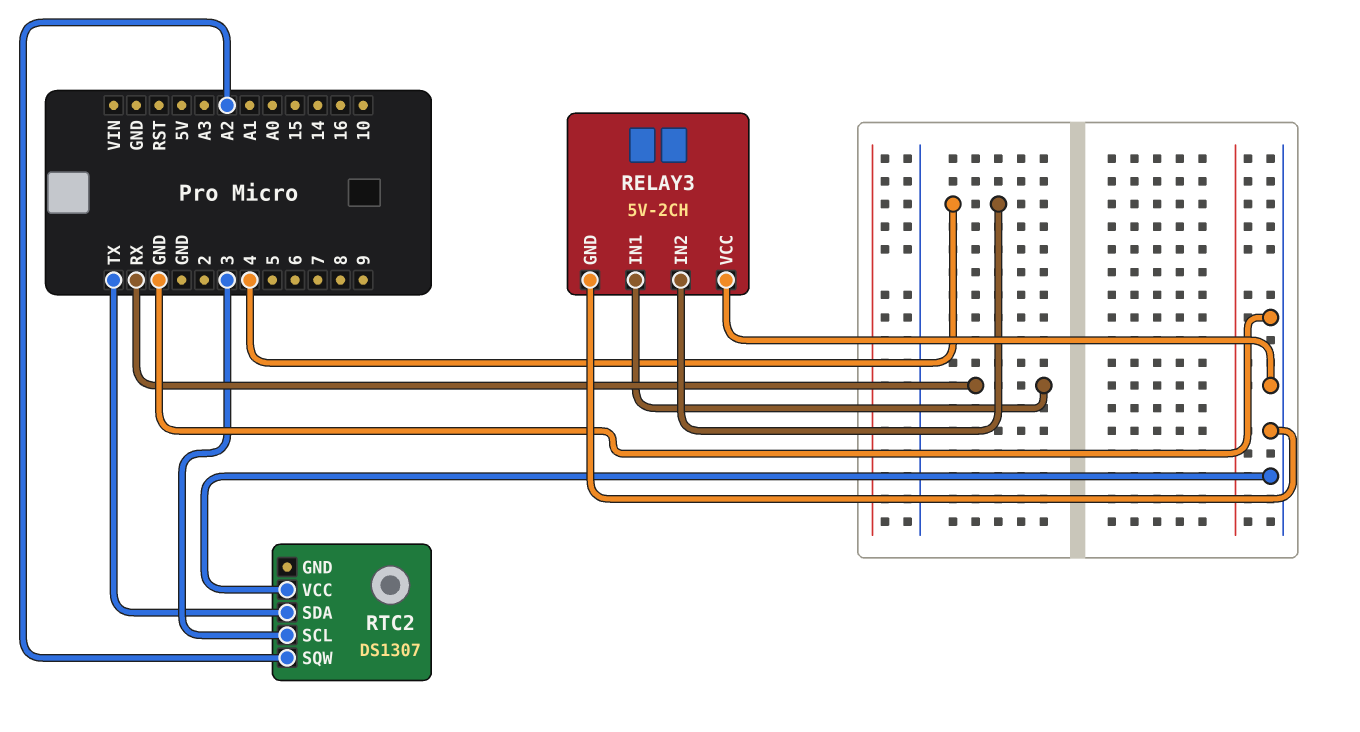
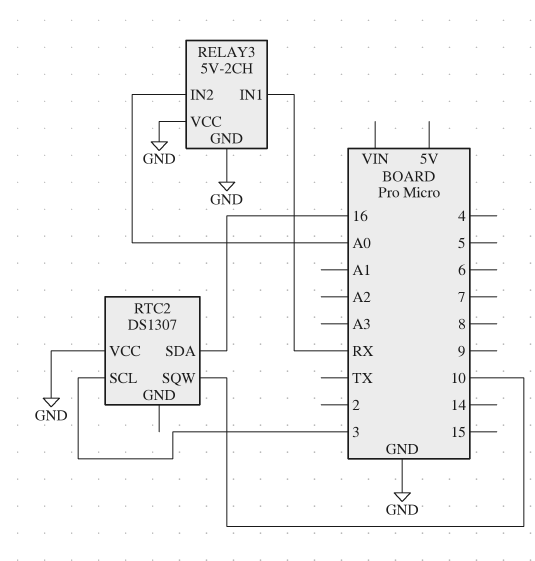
RELAY3 pin IN2: 4 -> A0
RTC2 pin SDA: TX -> 16
RTC2 pin SQW: A2 -> 10

